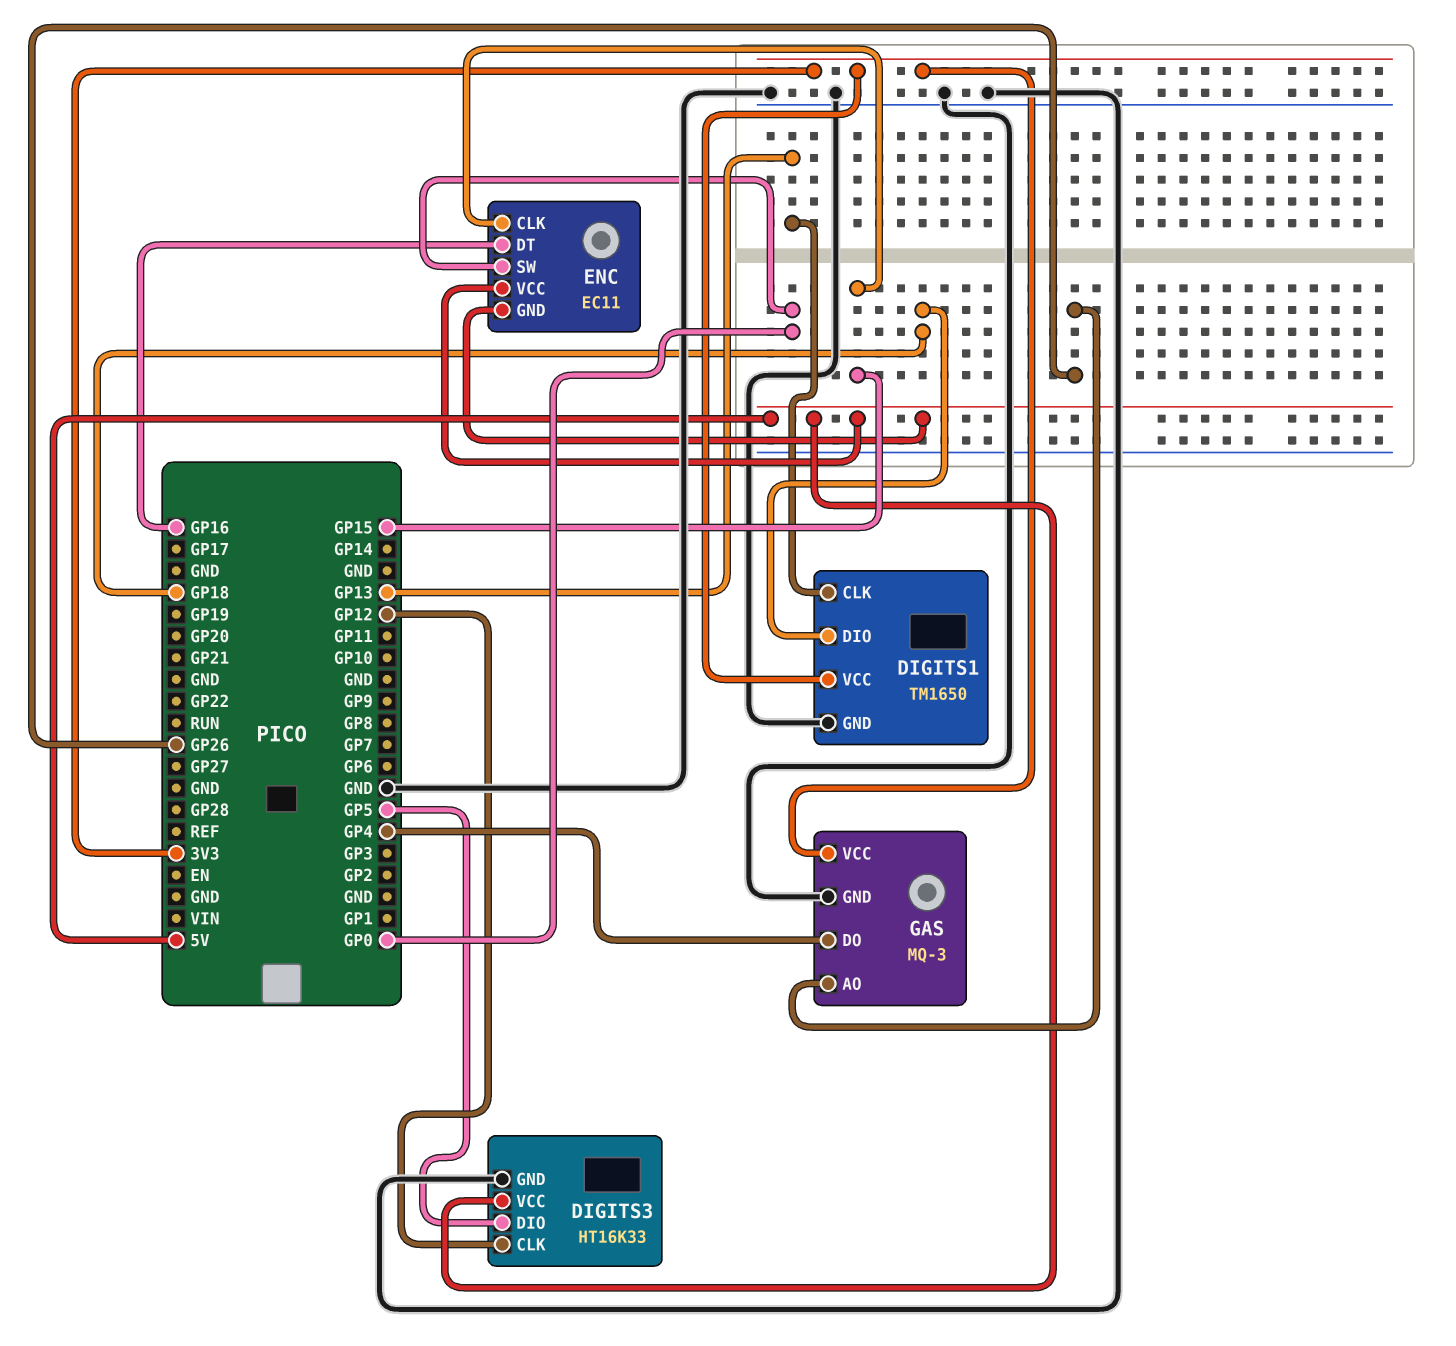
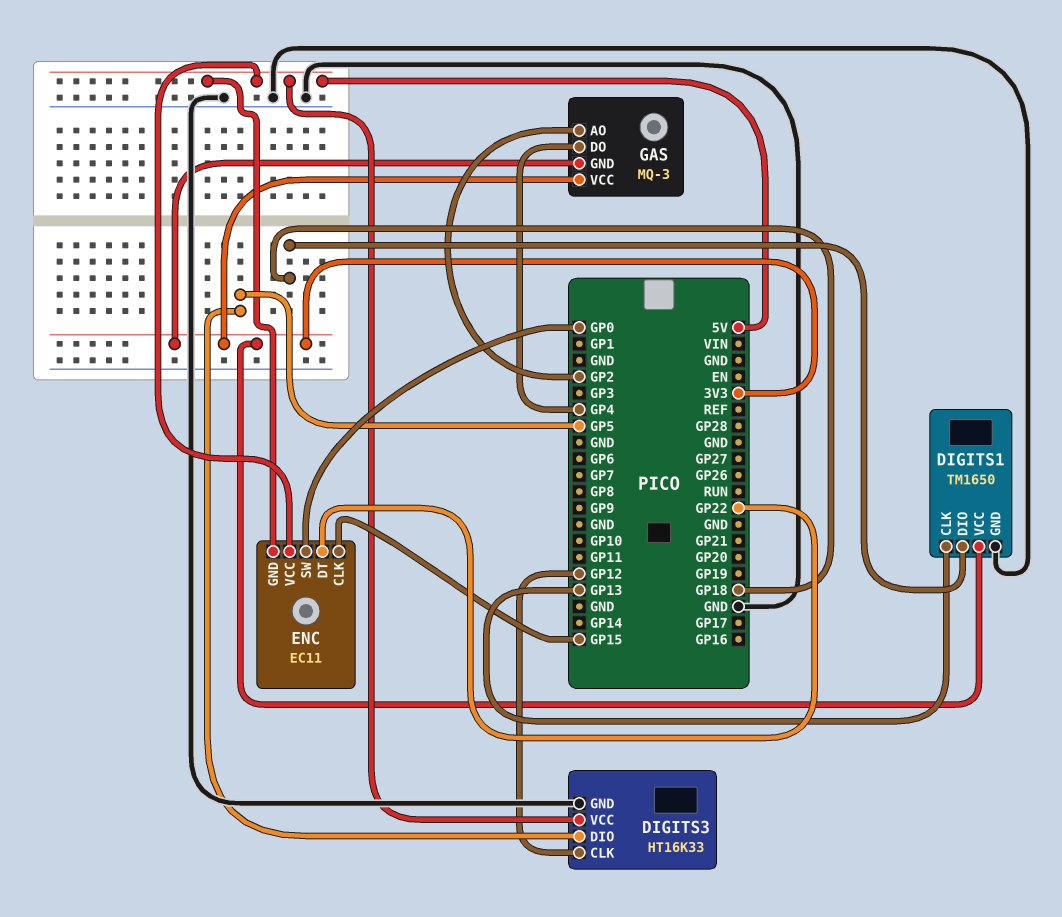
ENC pin DT: GP16 -> GP22
GAS pin AO: GP26 -> GP2
GAS pin GND: GND -> 3V3

